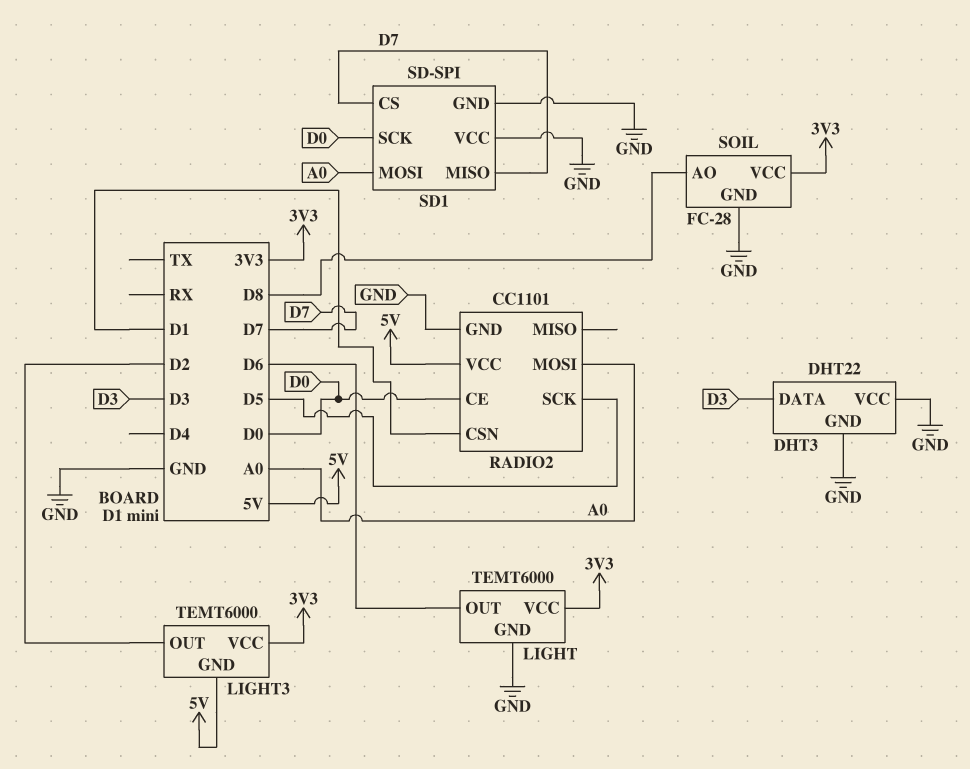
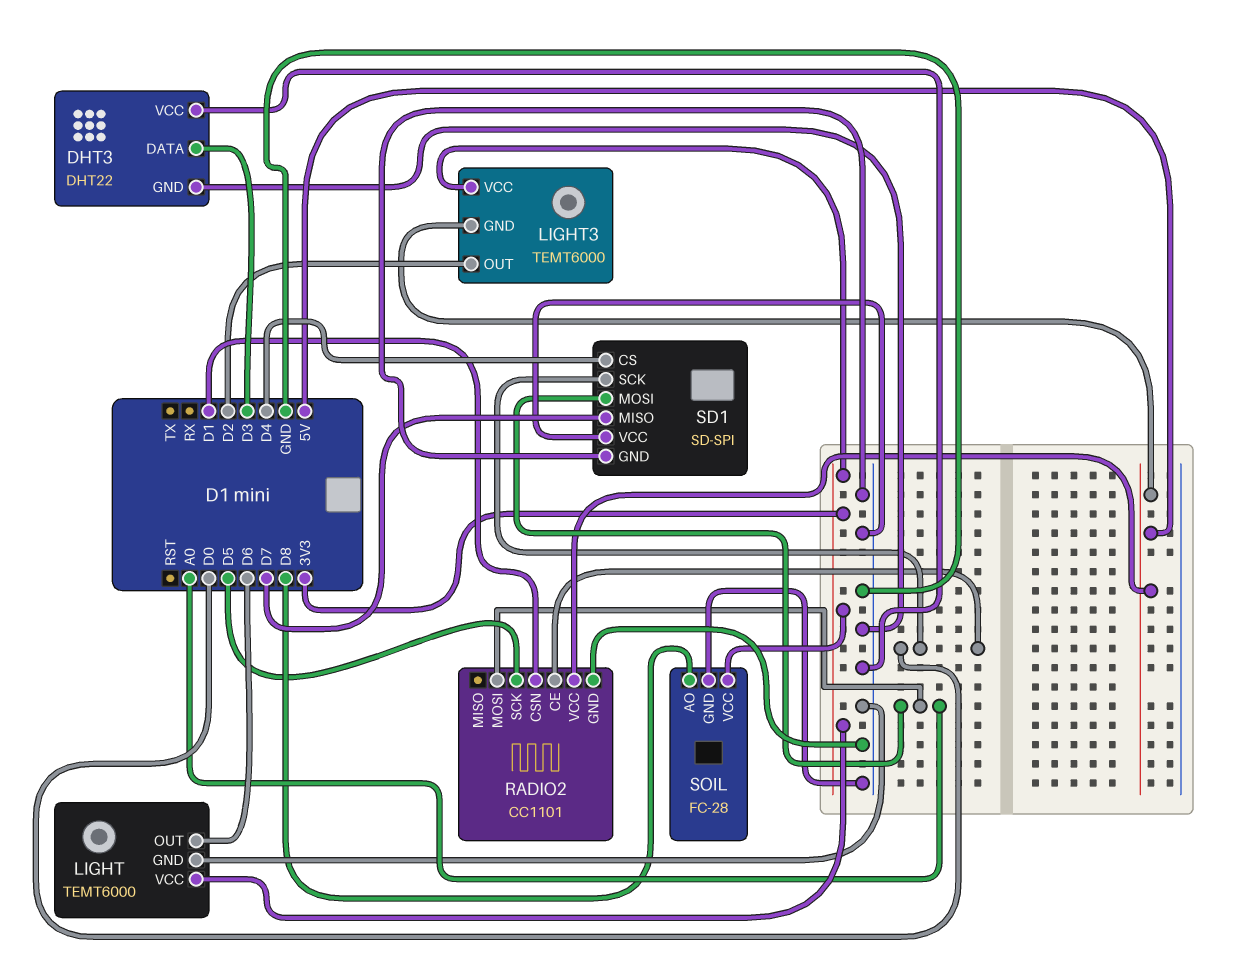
SD1 pin CS: D7 -> D4

